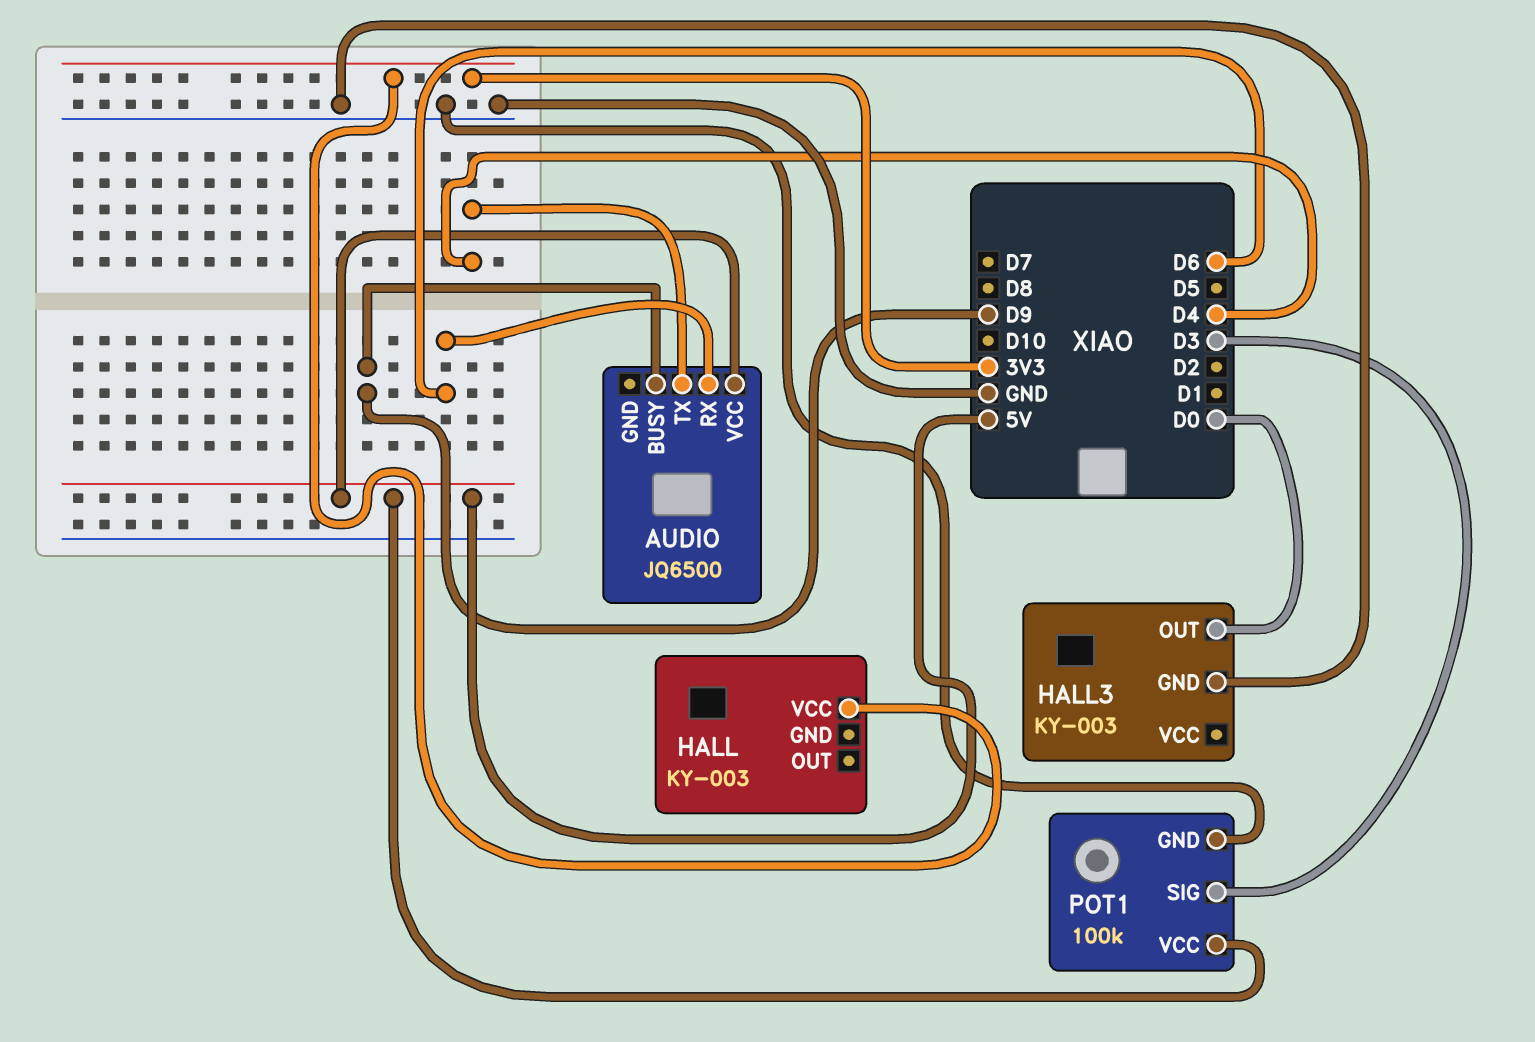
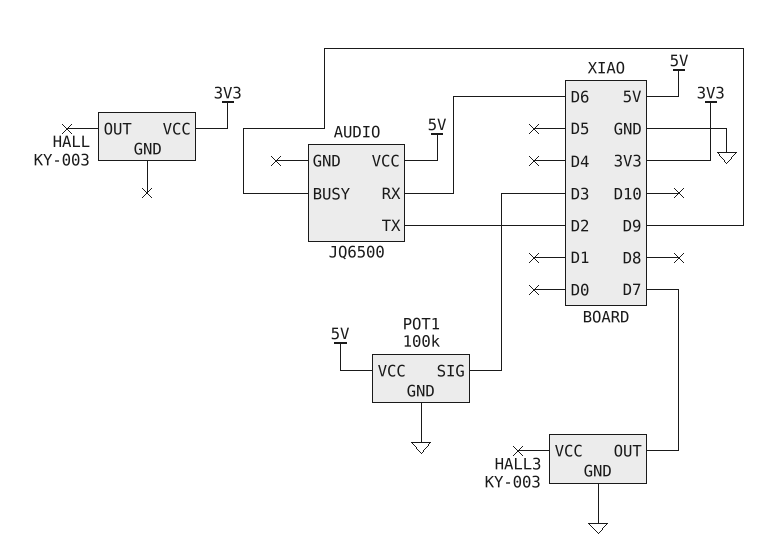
AUDIO pin TX: D4 -> D2
HALL3 pin OUT: D0 -> D7

